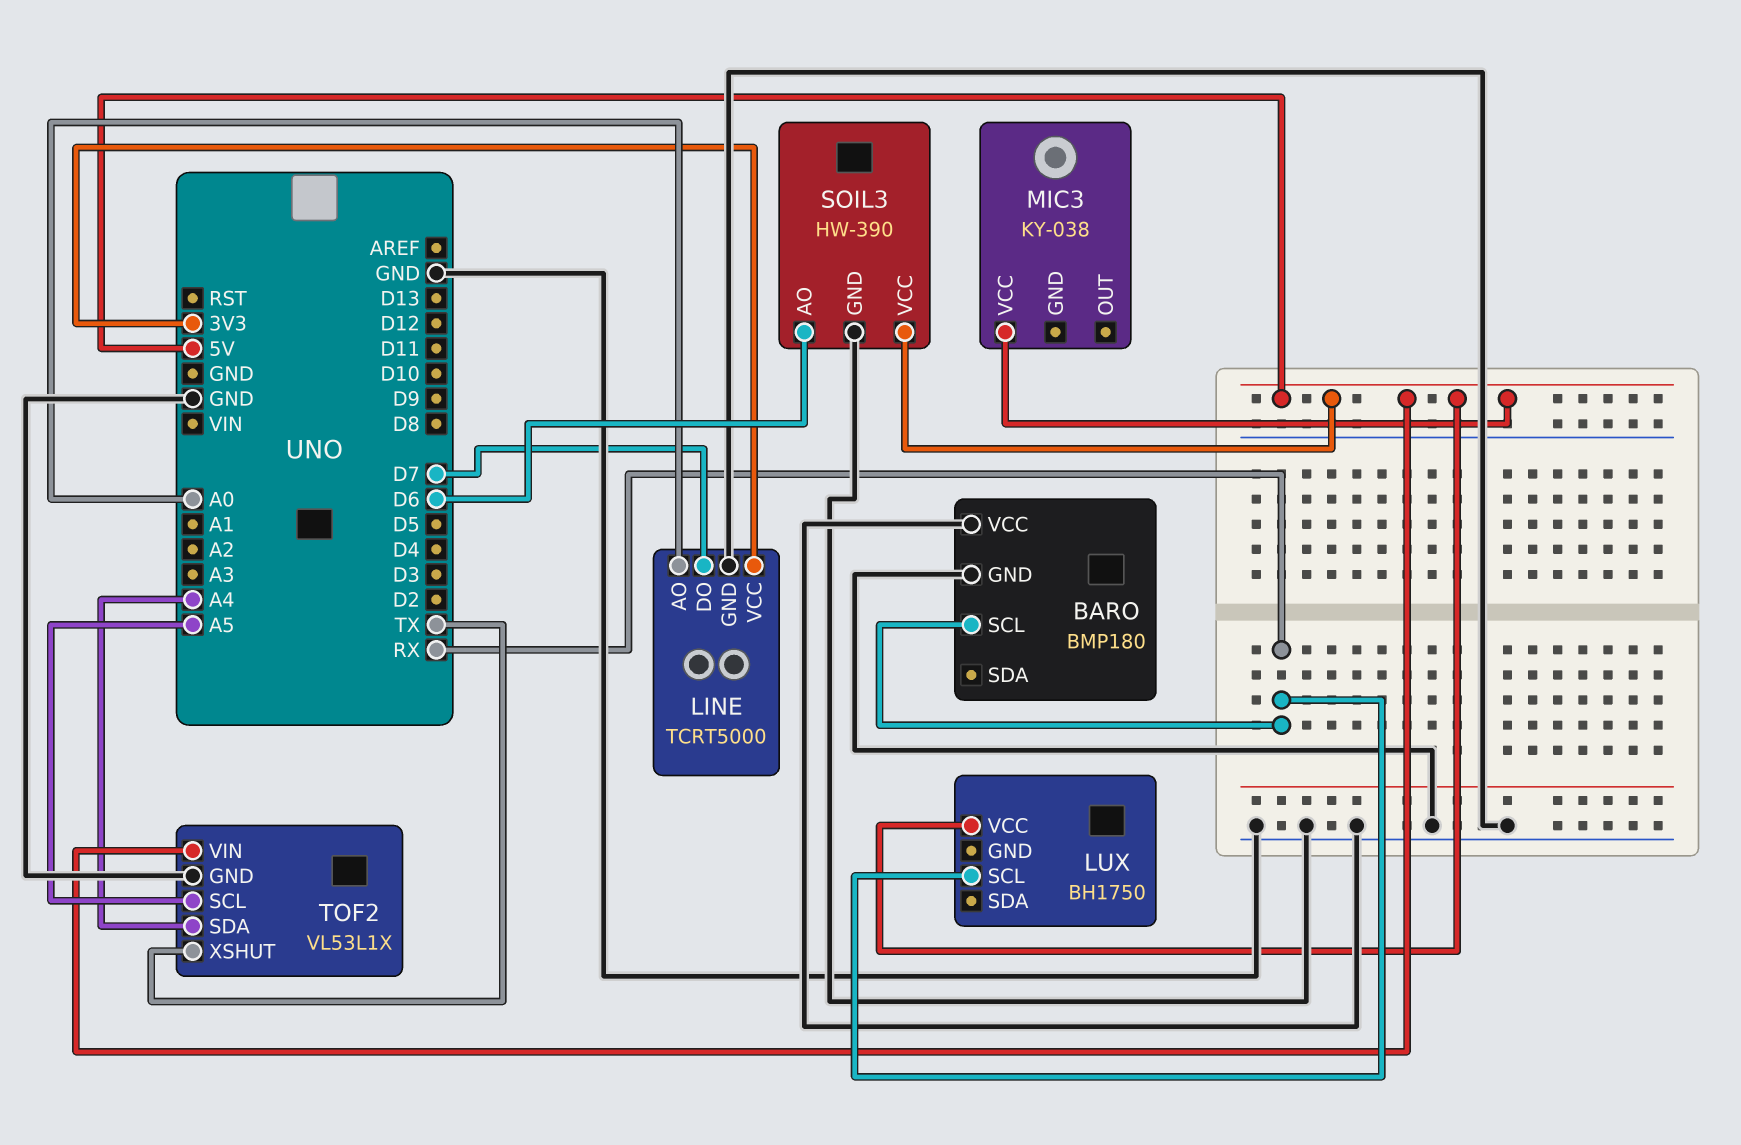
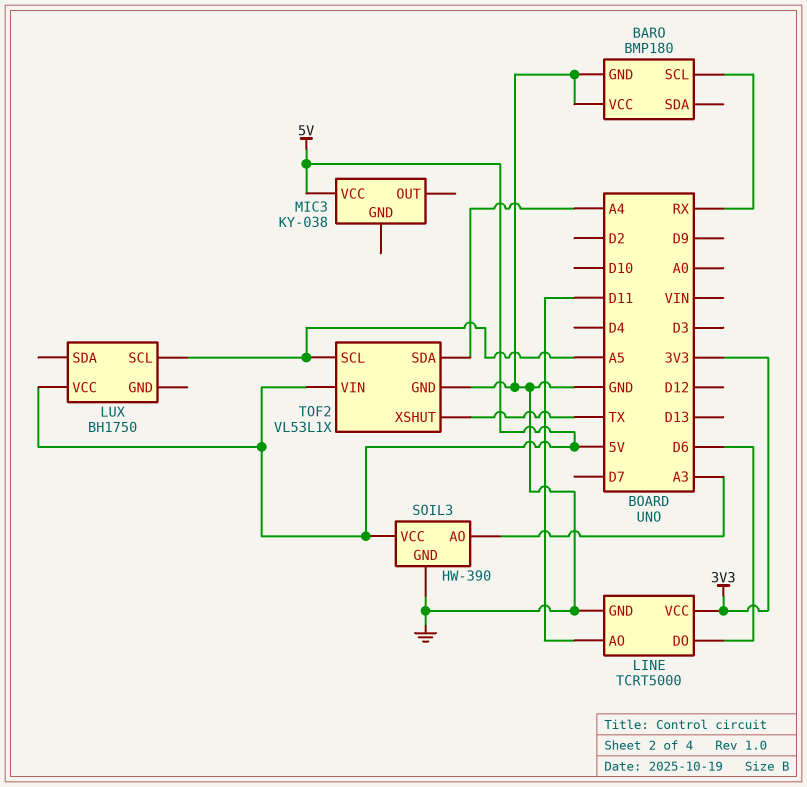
LINE pin AO: A0 -> D11
LINE pin DO: D7 -> D6
LUX pin SCL: RX -> A5
SOIL3 pin AO: D6 -> A3

